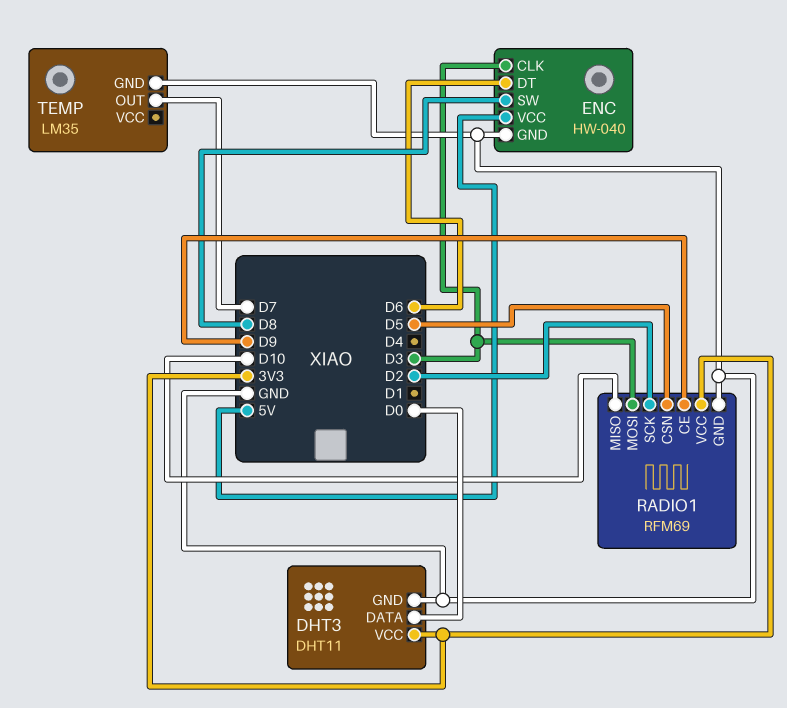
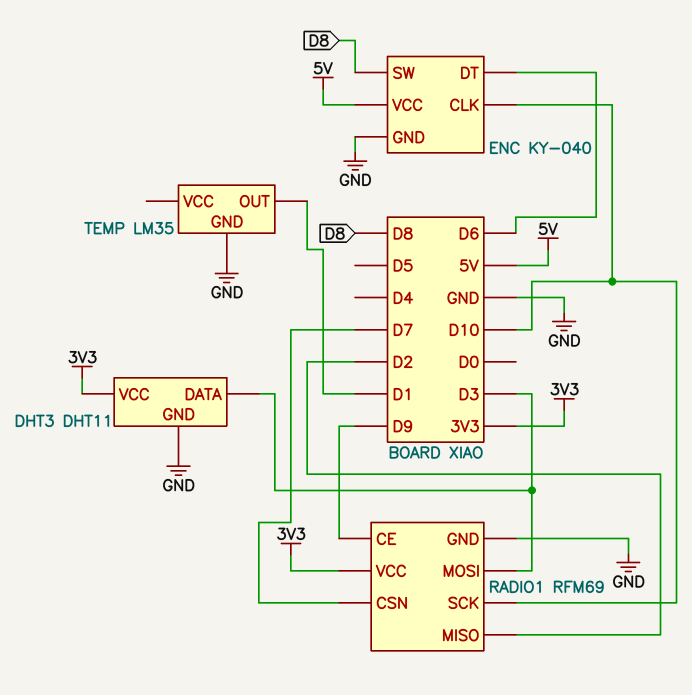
DHT3 pin DATA: D0 -> D3
ENC: HW-040 -> KY-040
ENC pin CLK: D3 -> D10
RADIO1 pin CSN: D5 -> D7
RADIO1 pin MISO: D10 -> D2
RADIO1 pin SCK: D2 -> D10
TEMP pin OUT: D7 -> D1

